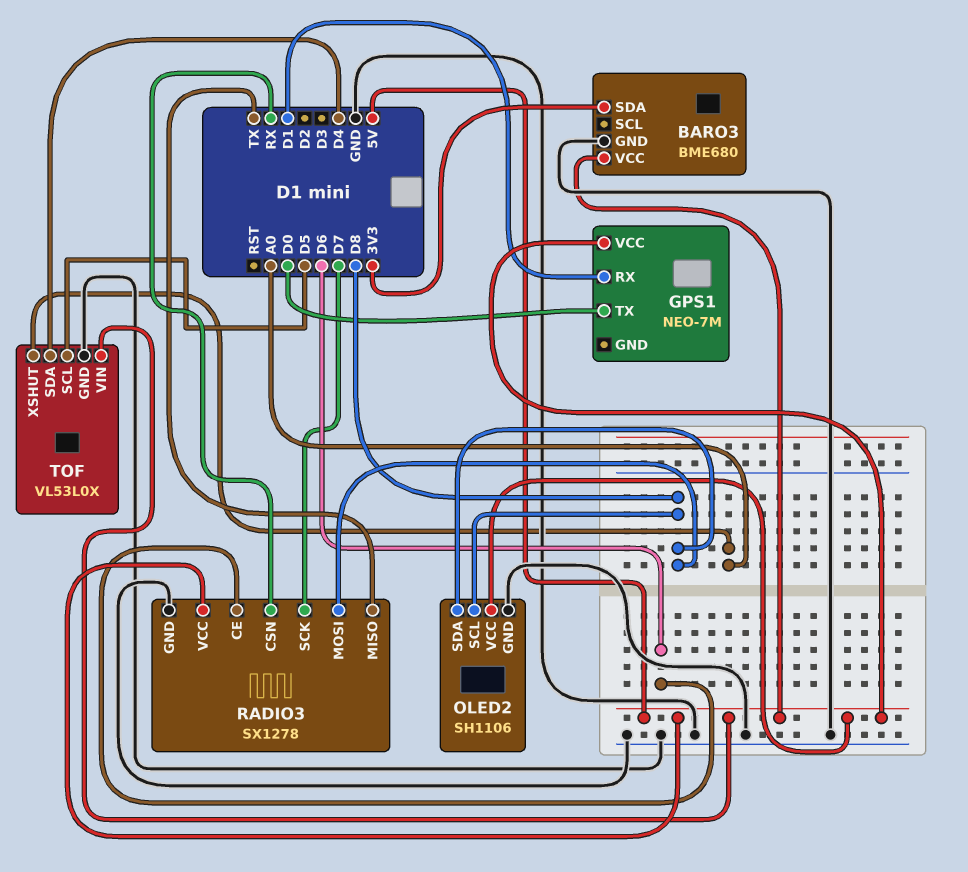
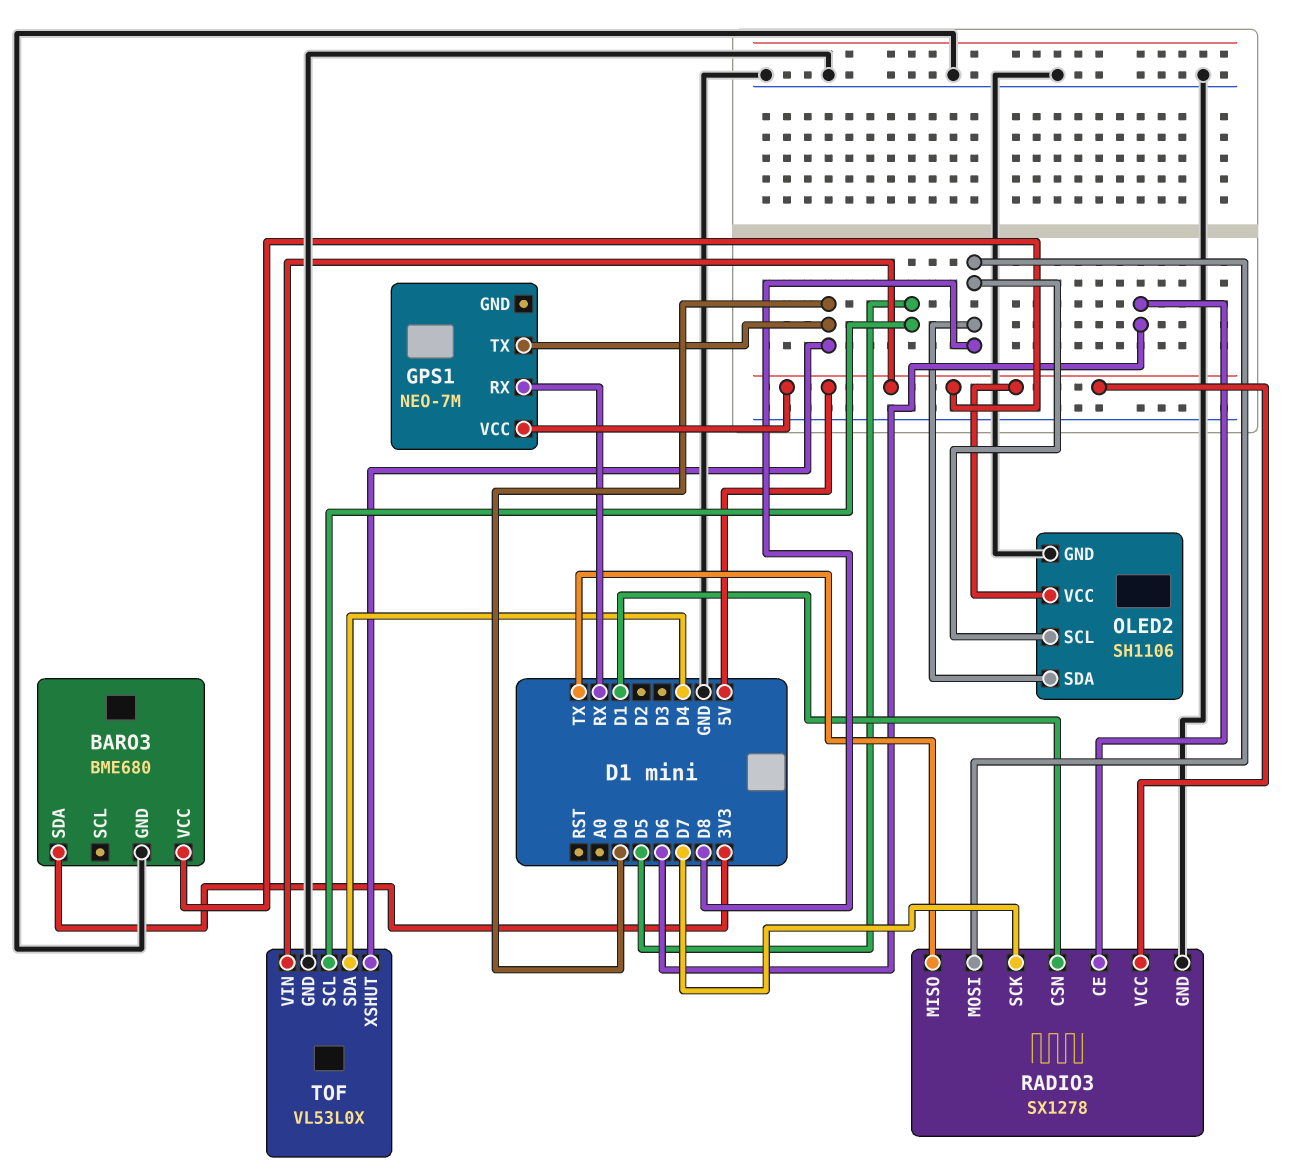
GPS1 pin RX: D1 -> RX
RADIO3 pin CSN: RX -> D1
TOF pin XSHUT: A0 -> D0

